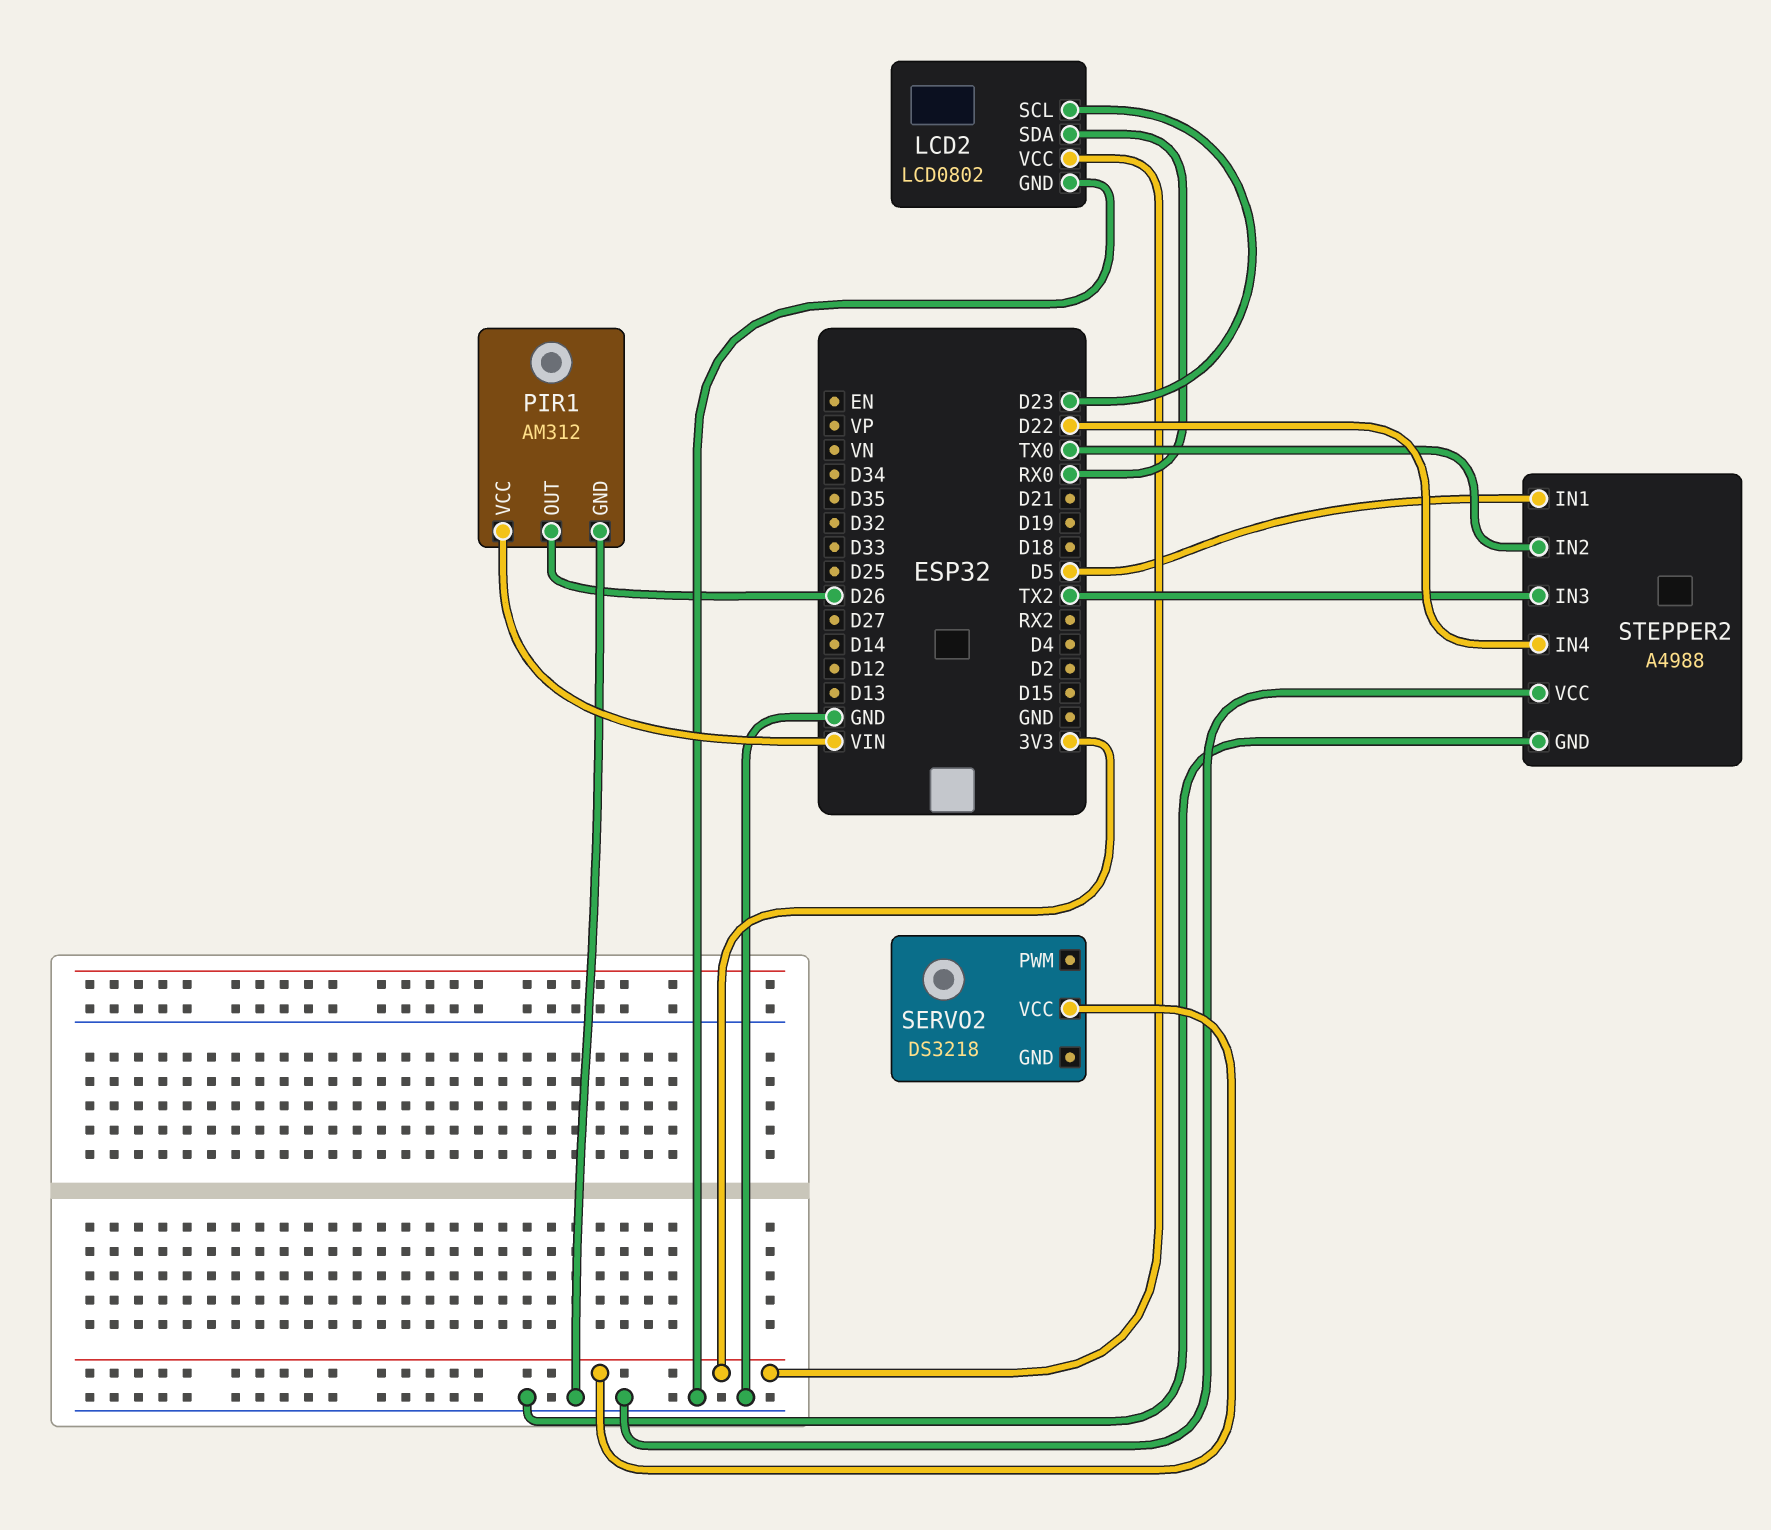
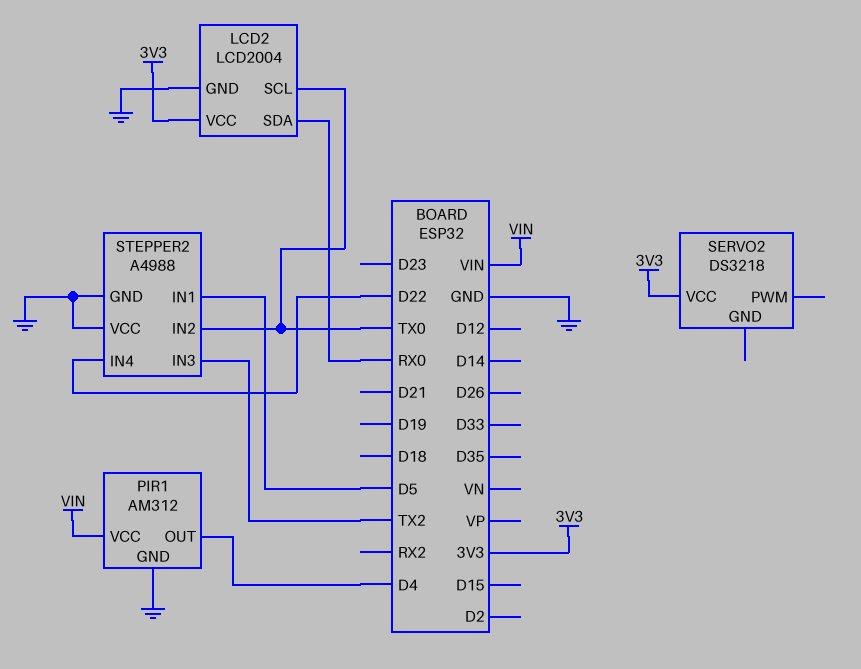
LCD2: LCD0802 -> LCD2004
LCD2 pin SCL: D23 -> TX0
PIR1 pin OUT: D26 -> D4

